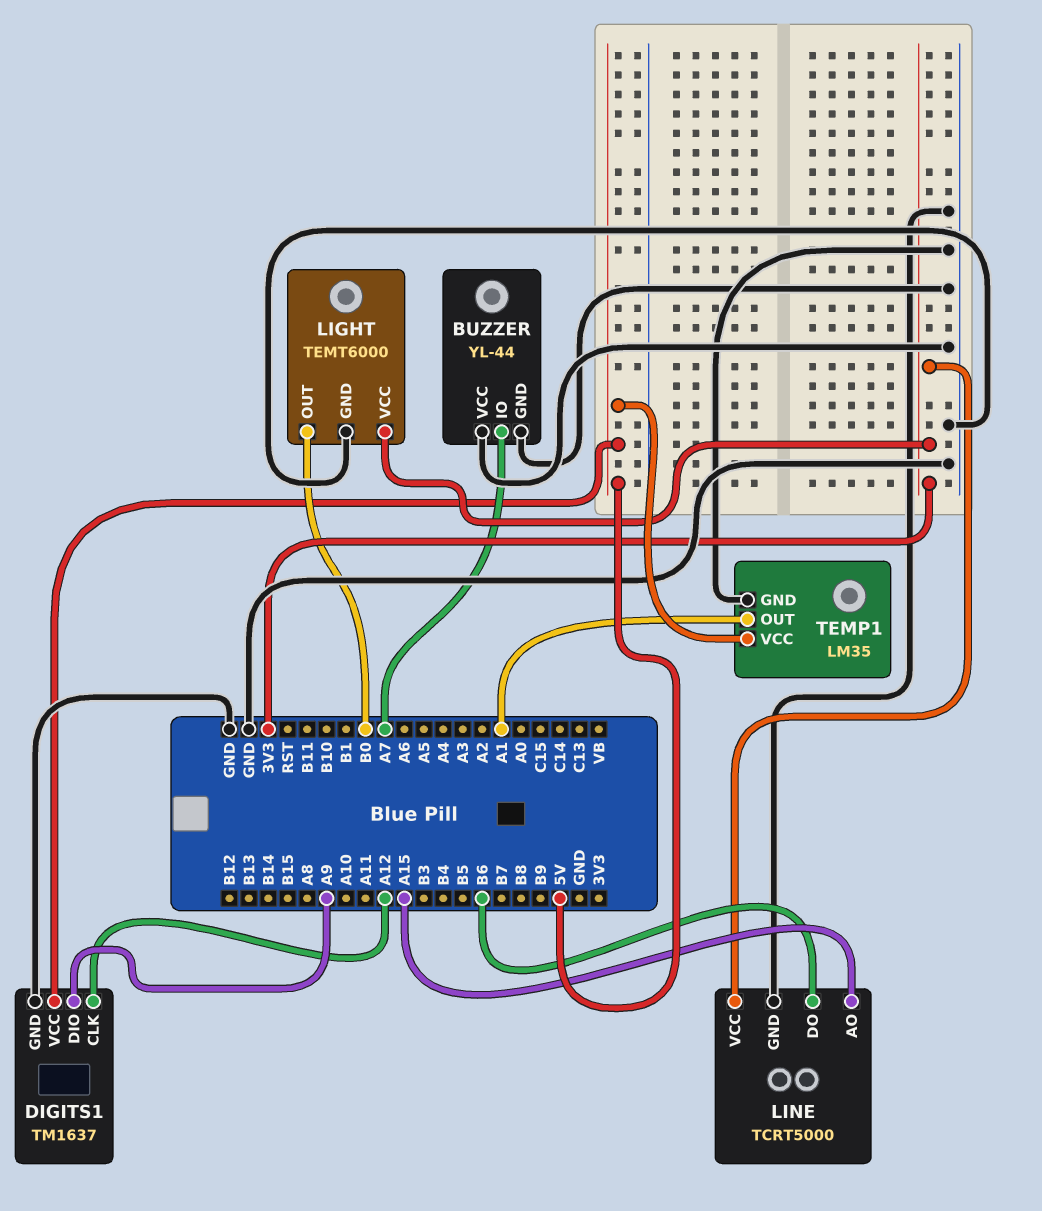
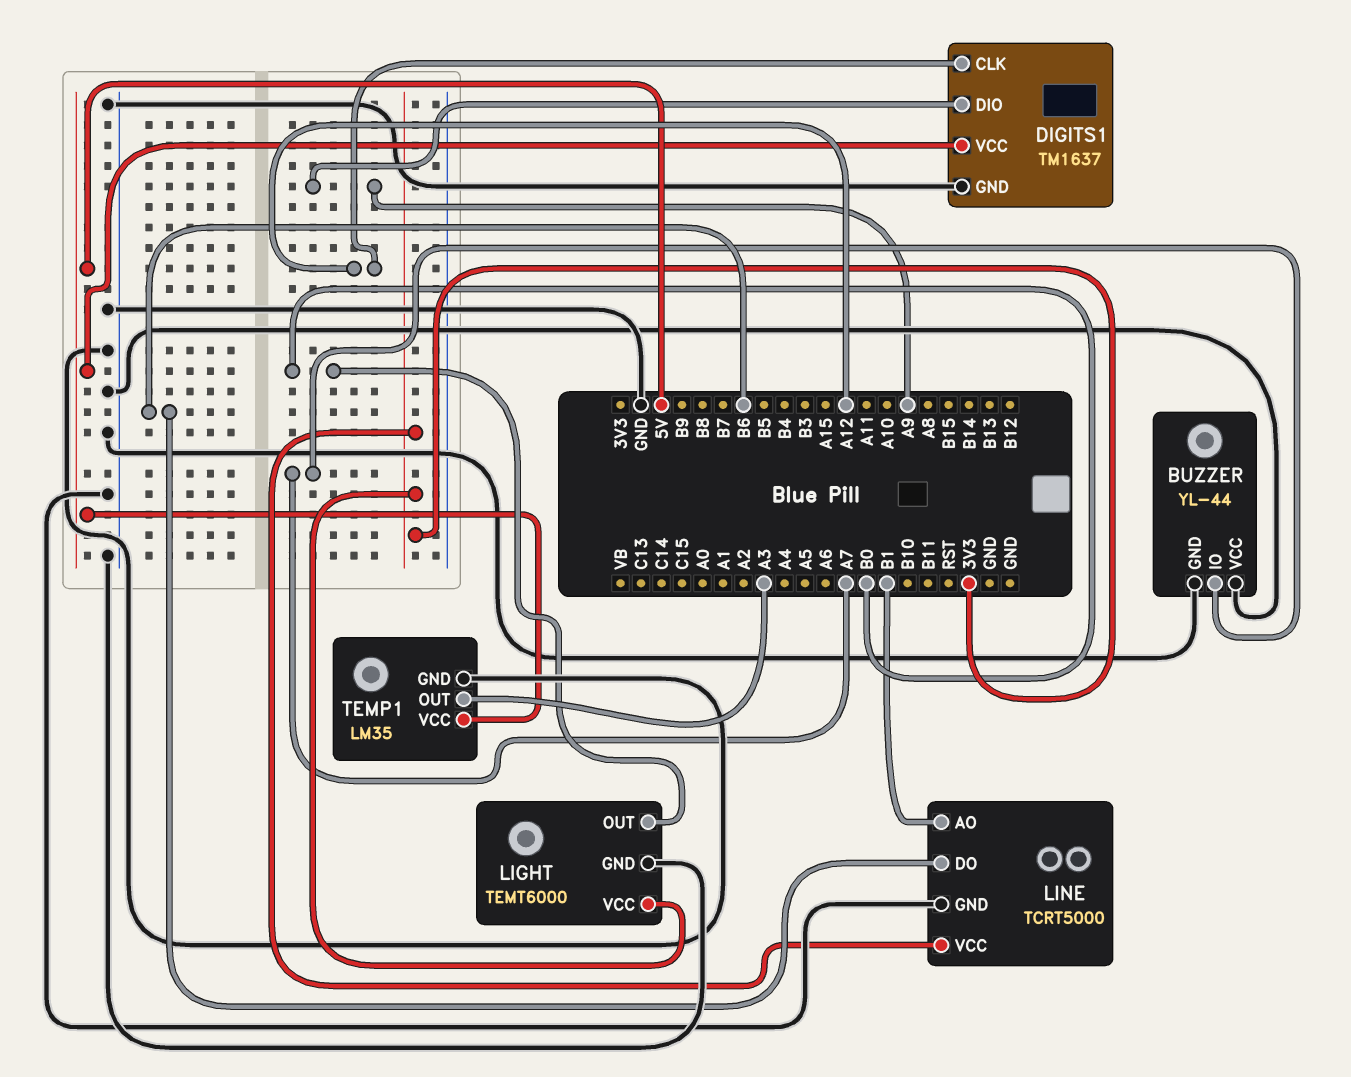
LINE pin AO: A15 -> B1
TEMP1 pin OUT: A1 -> A3

